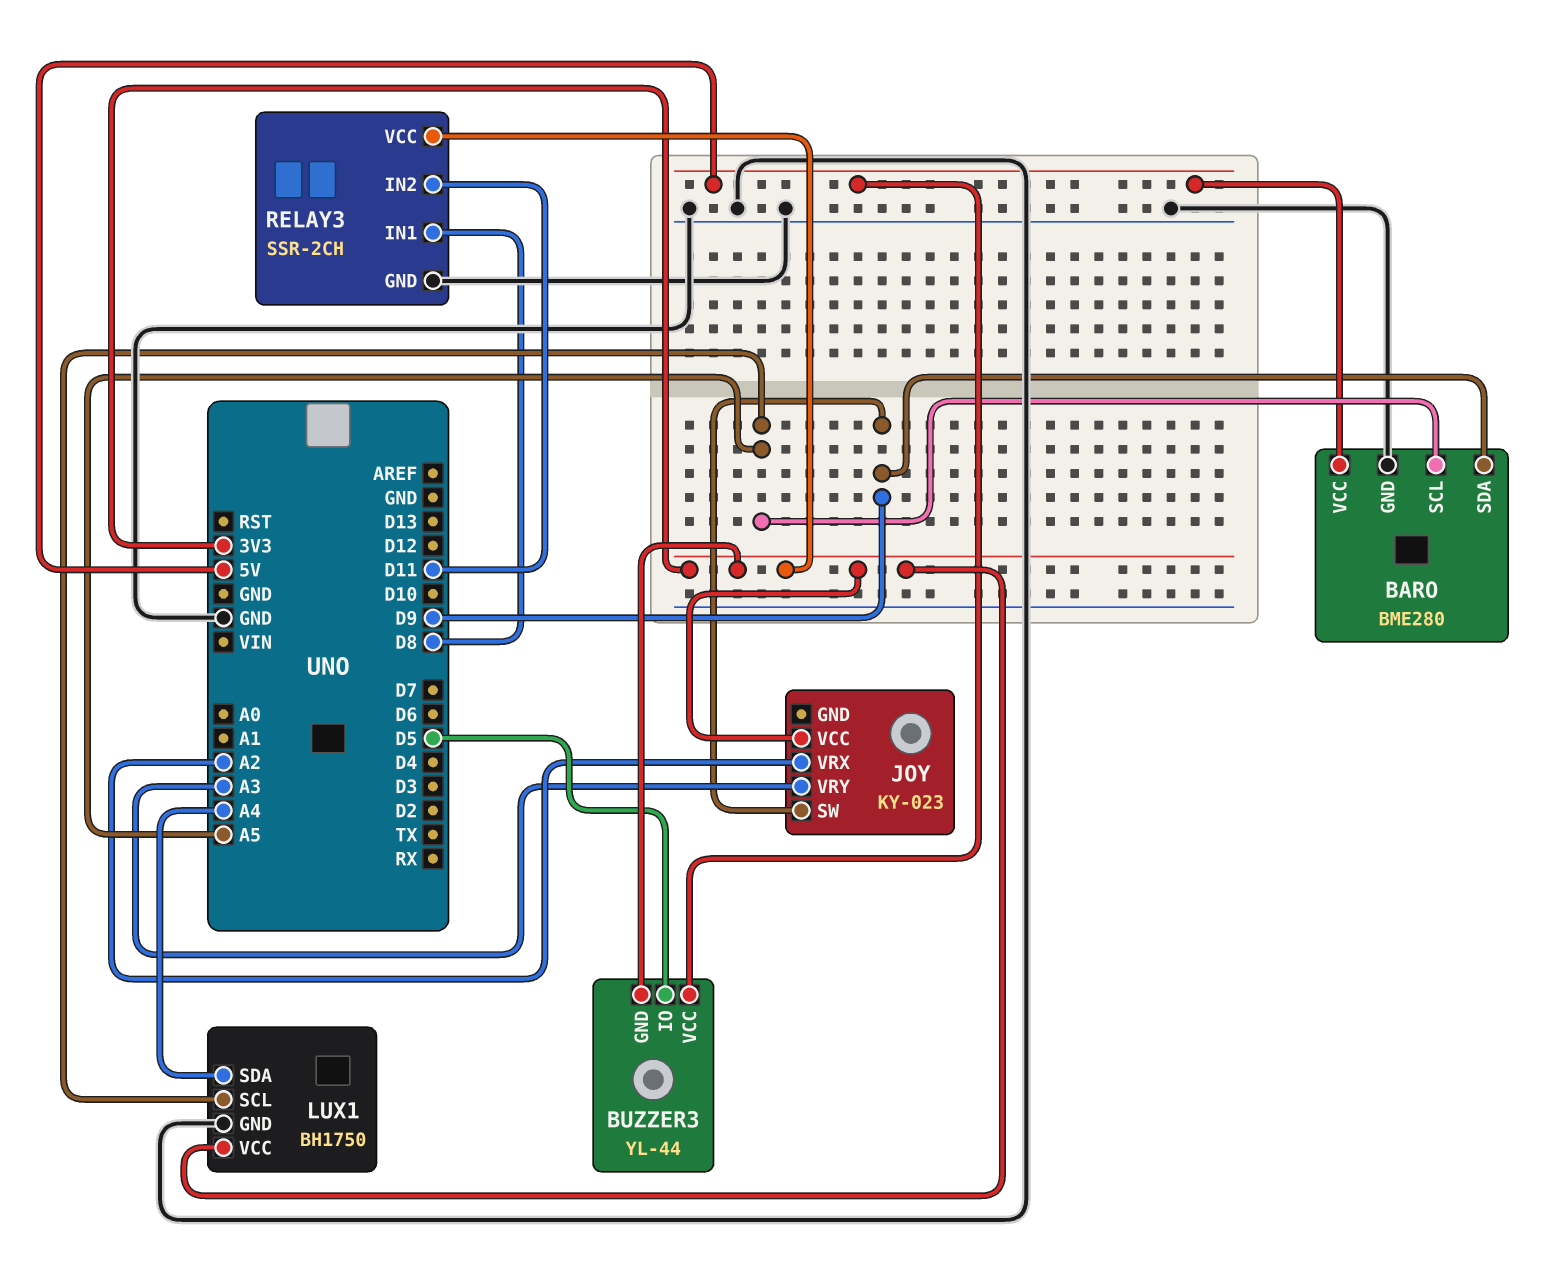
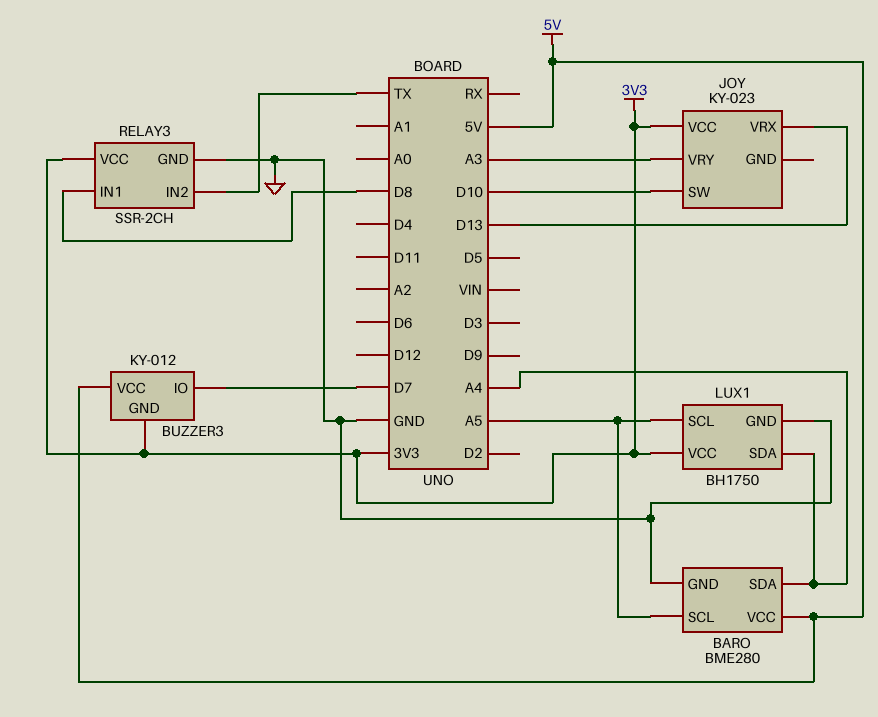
BARO pin SDA: D9 -> A4
BUZZER3: YL-44 -> KY-012
BUZZER3 pin IO: D5 -> D7
JOY pin SW: D9 -> D10
JOY pin VRX: A2 -> D13
RELAY3 pin IN2: D11 -> TX

